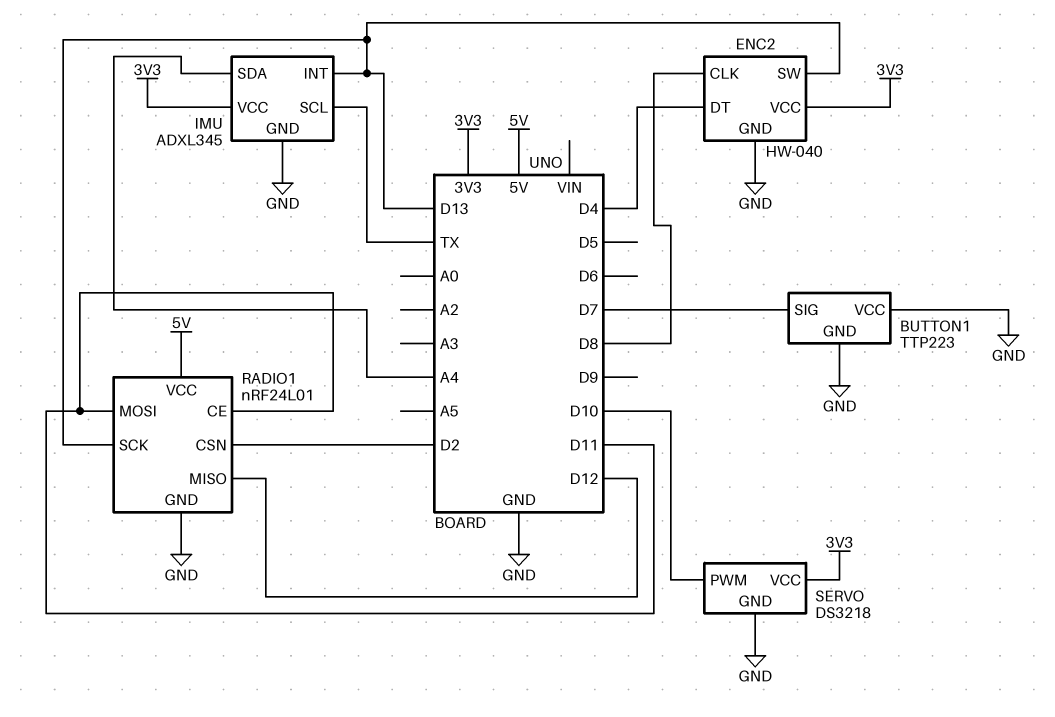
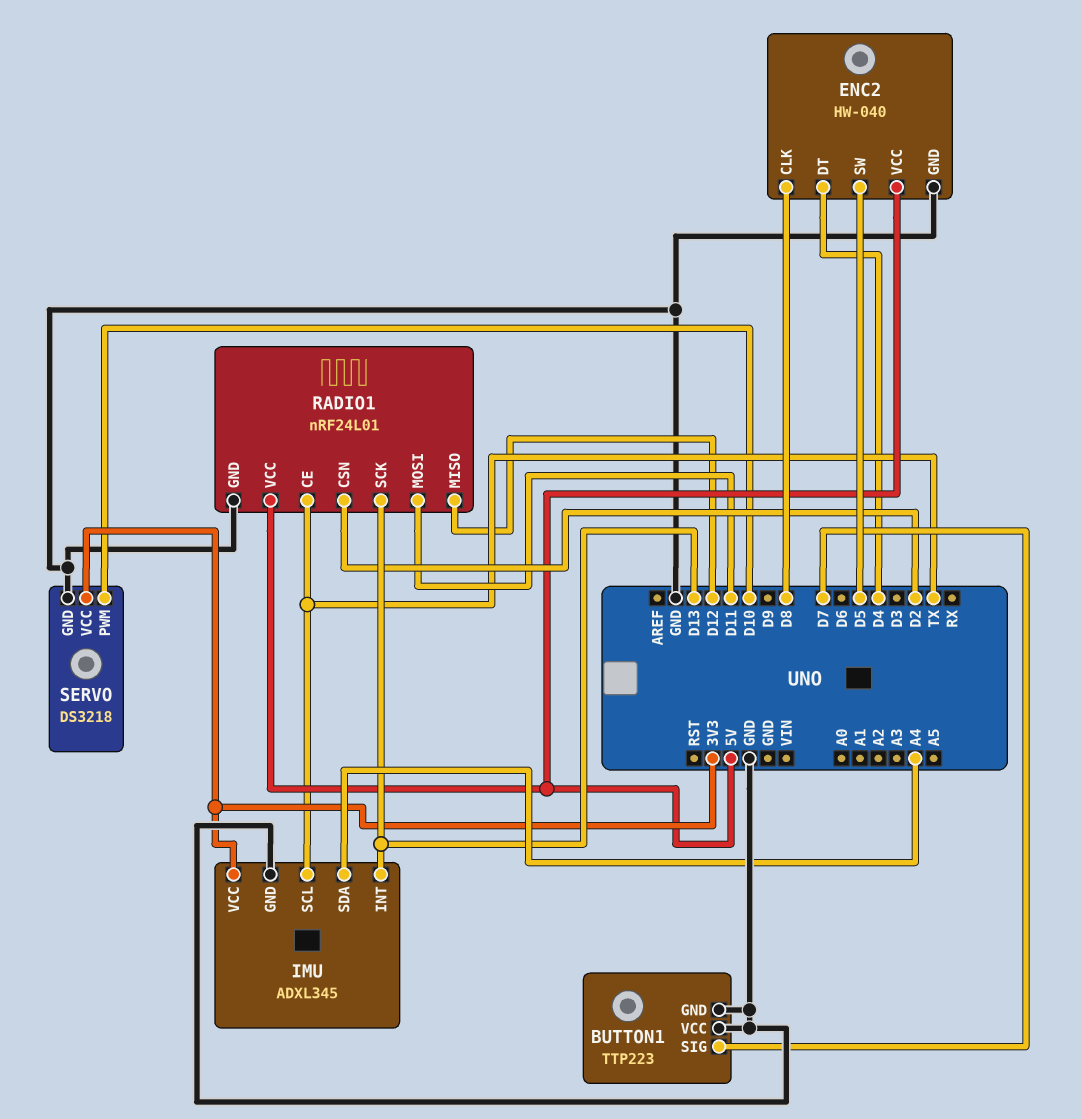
ENC2 pin SW: D13 -> D5
ENC2 pin VCC: 3V3 -> 5V
RADIO1 pin CE: D11 -> TX

